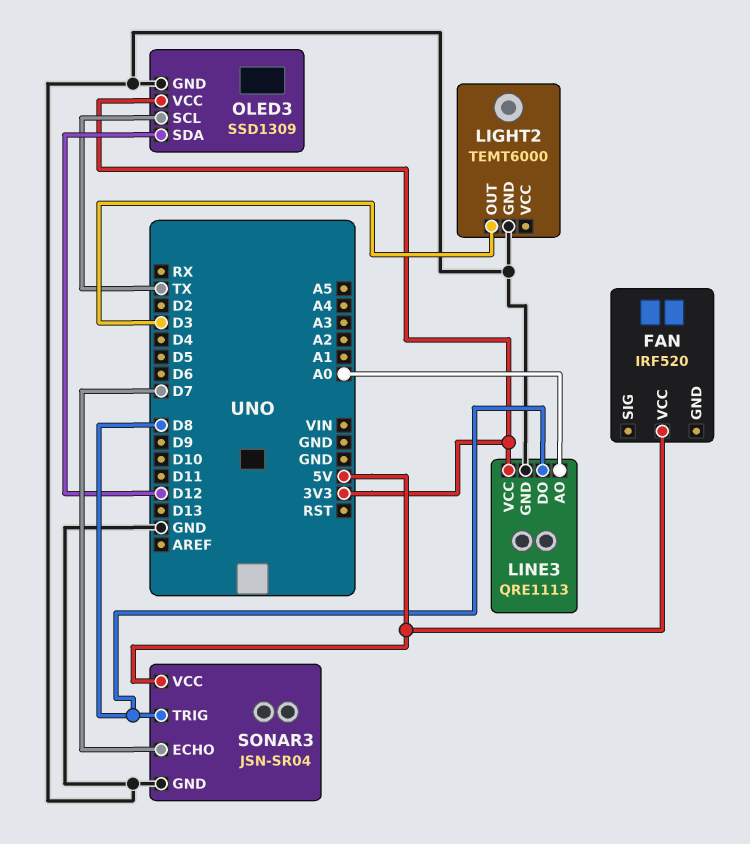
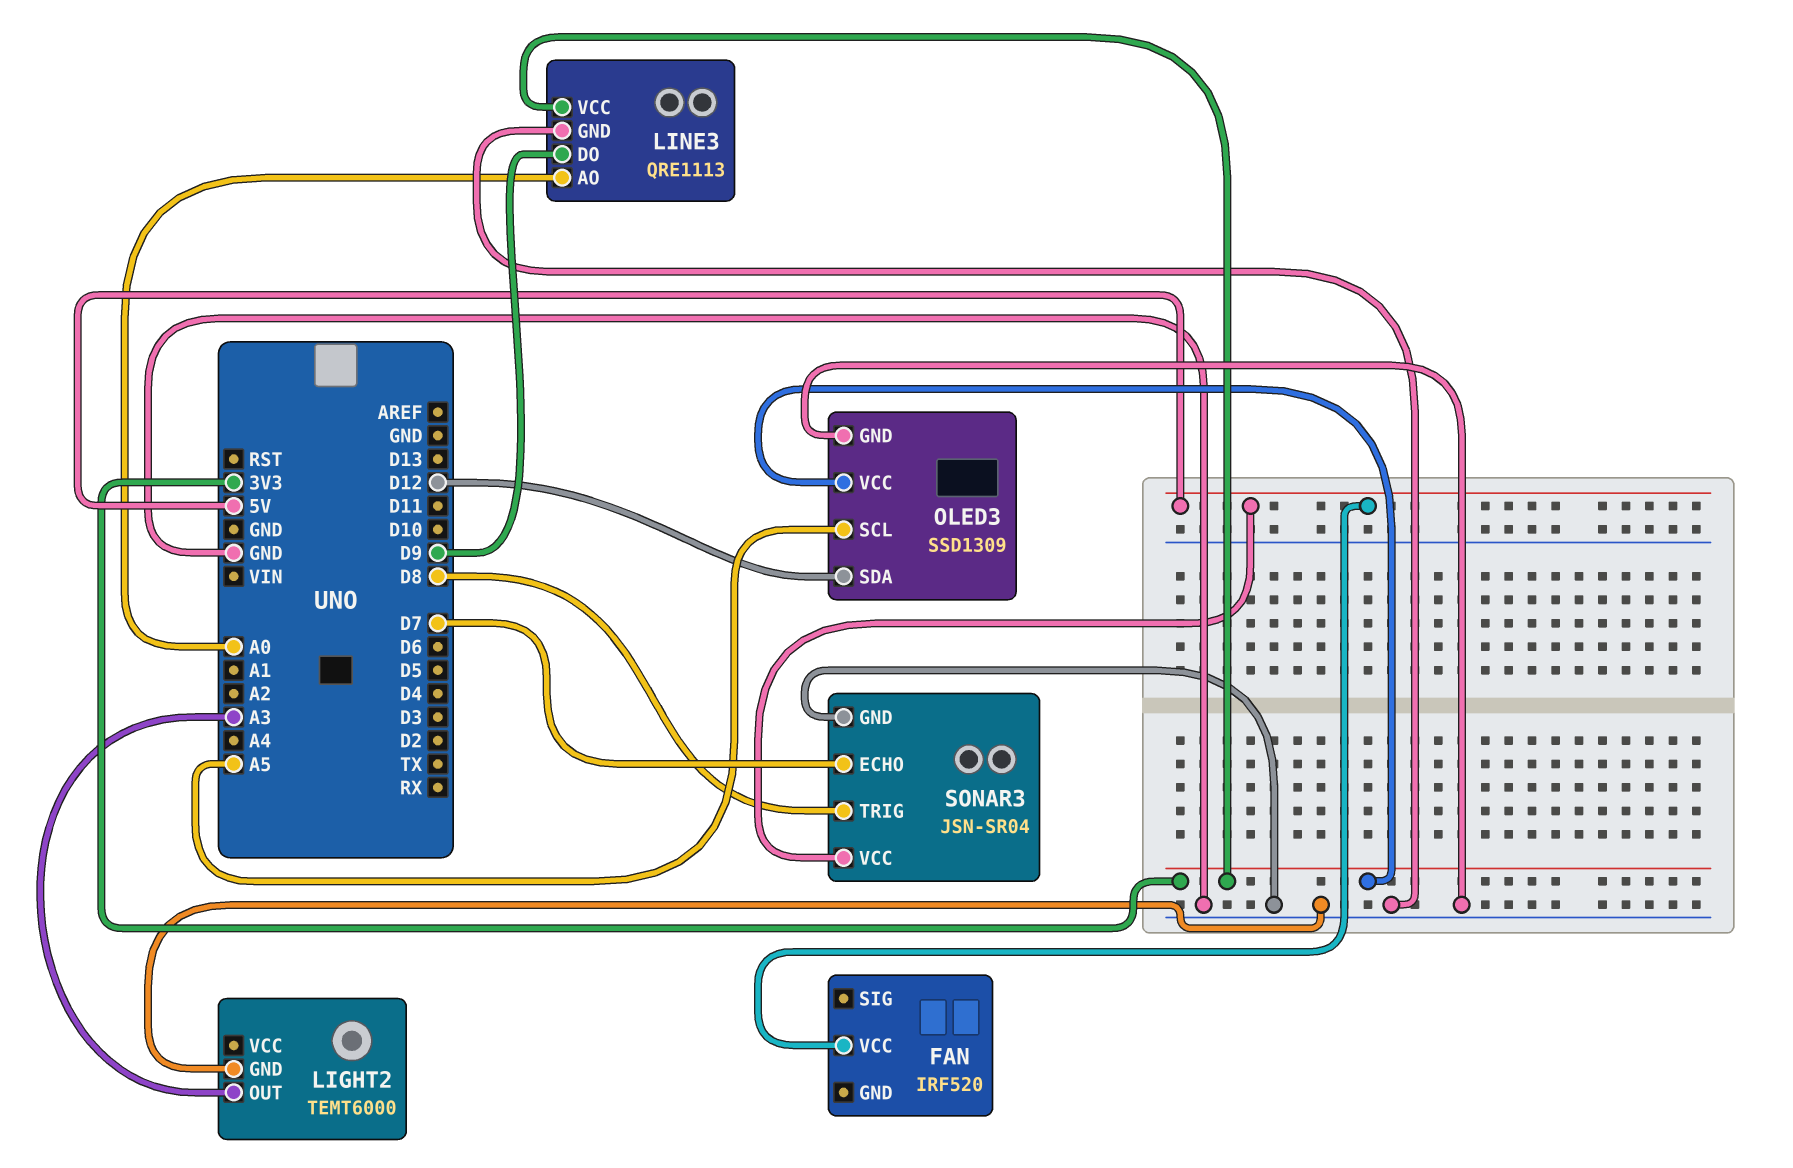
LIGHT2 pin OUT: D3 -> A3
LINE3 pin DO: D8 -> D9
OLED3 pin SCL: TX -> A5

